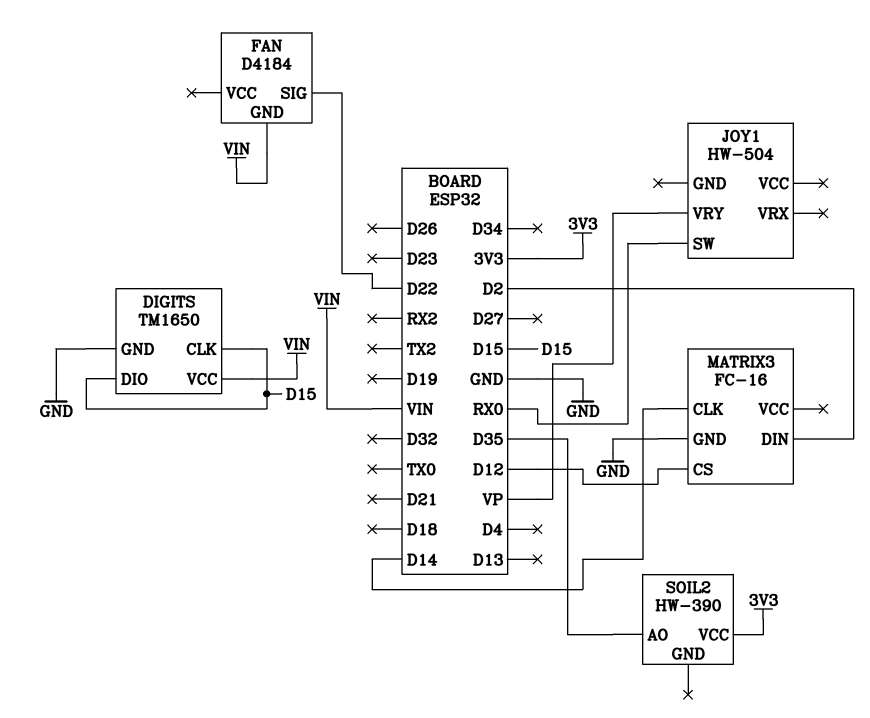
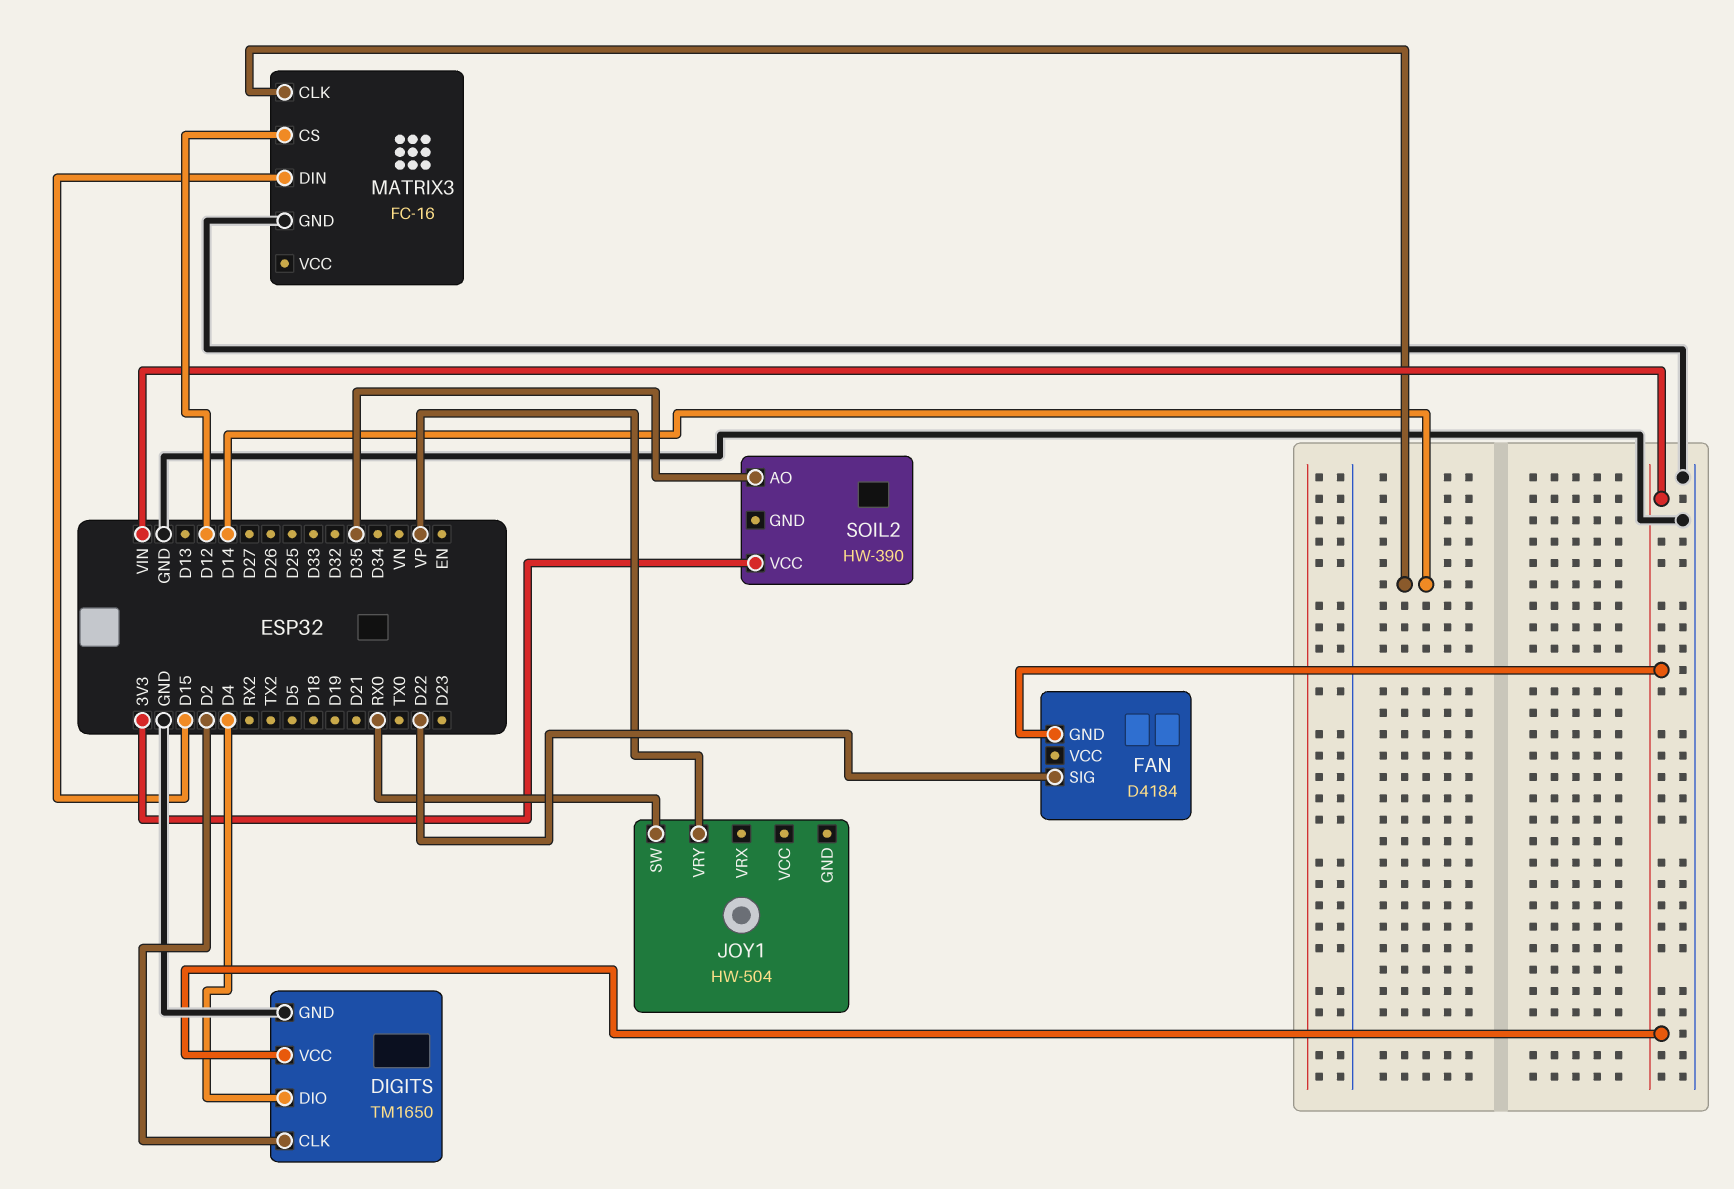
DIGITS pin CLK: D15 -> D2
DIGITS pin DIO: D15 -> D4
MATRIX3 pin DIN: D2 -> D15

